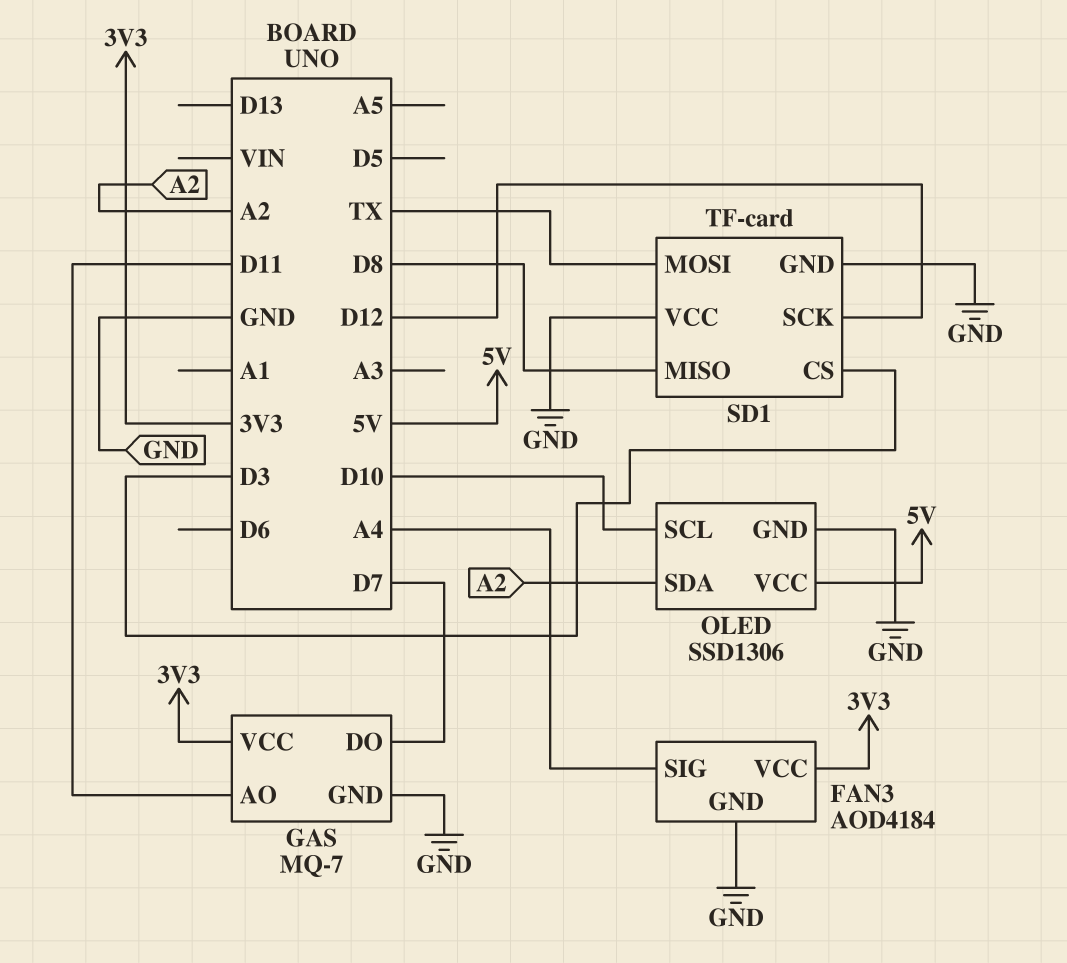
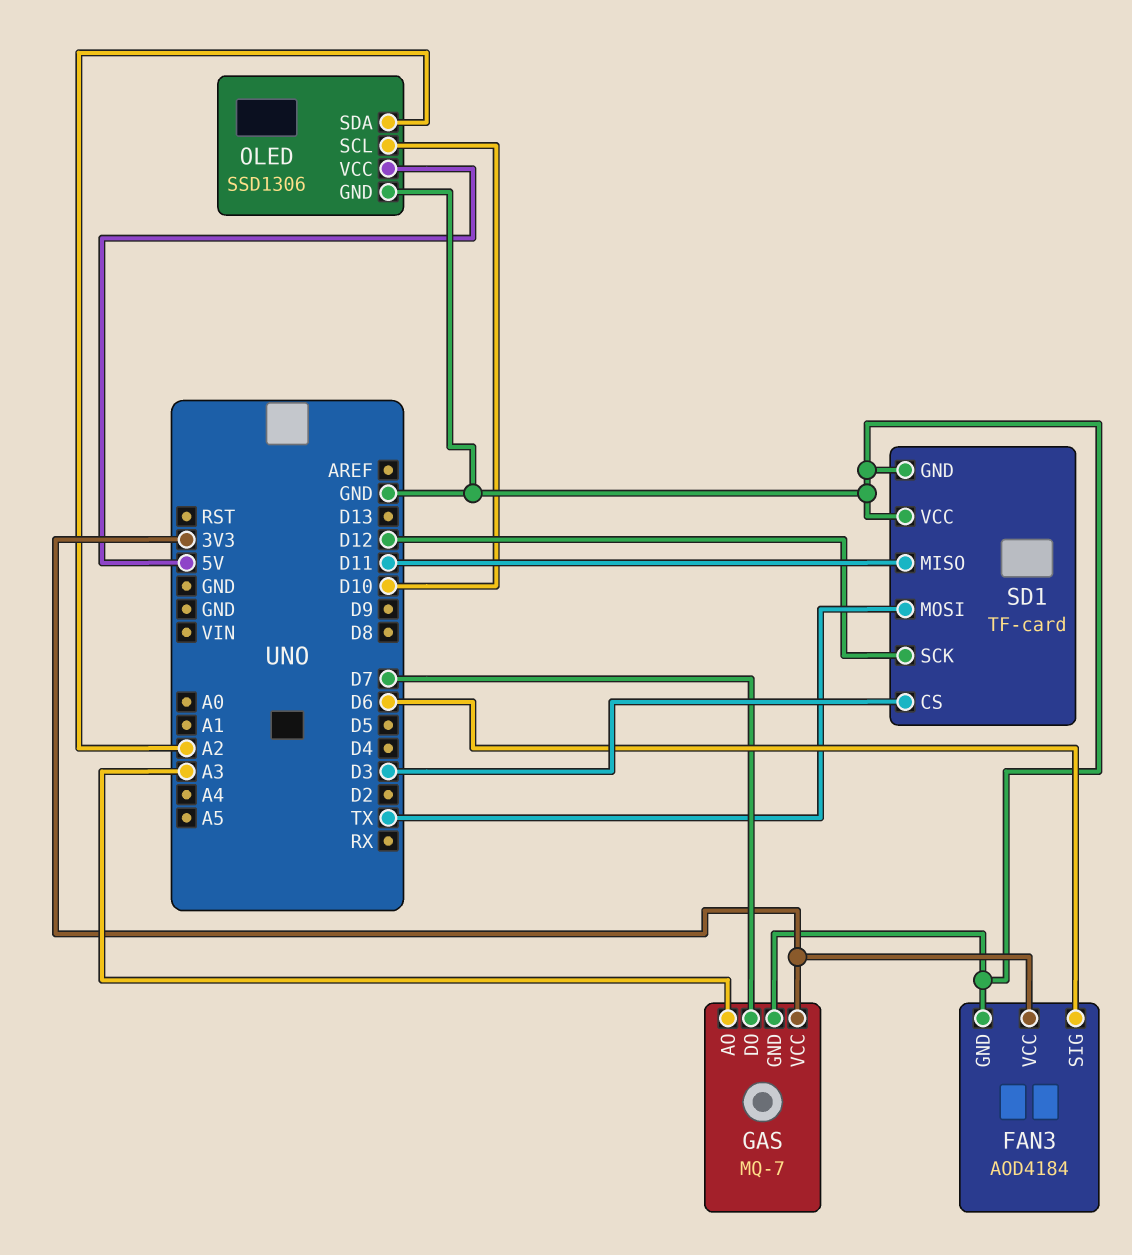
FAN3 pin SIG: A4 -> D6
GAS pin AO: D11 -> A3
SD1 pin MISO: D8 -> D11

